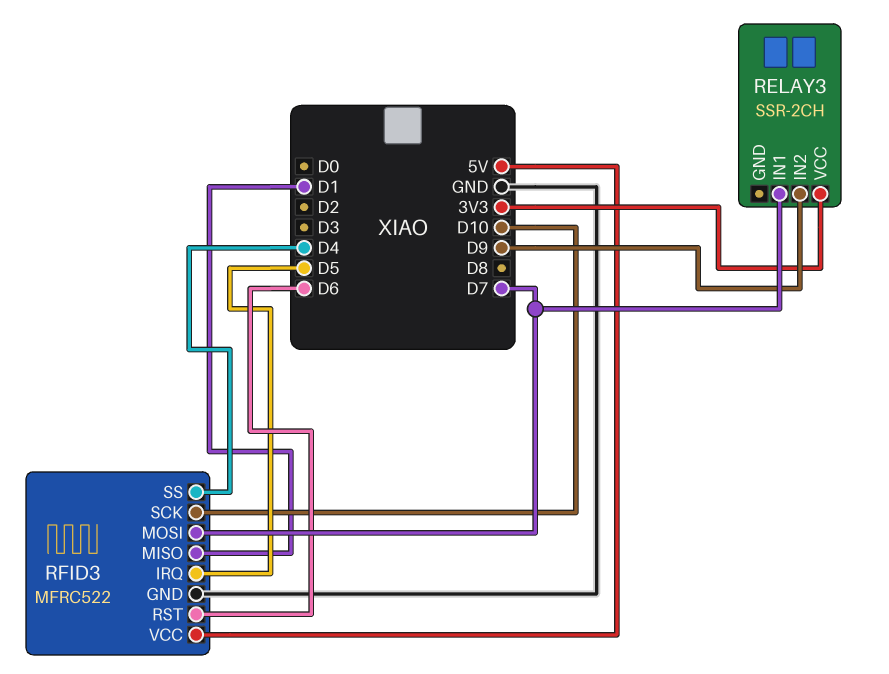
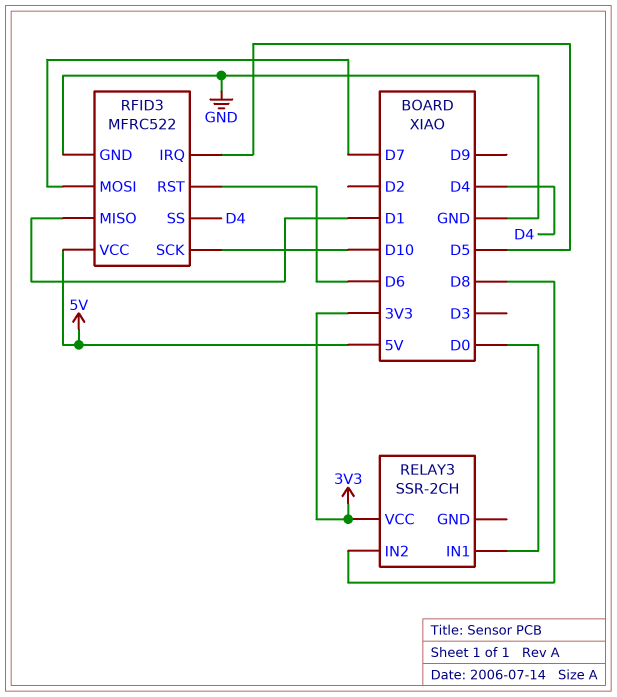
RELAY3 pin IN1: D7 -> D0
RELAY3 pin IN2: D9 -> D8

